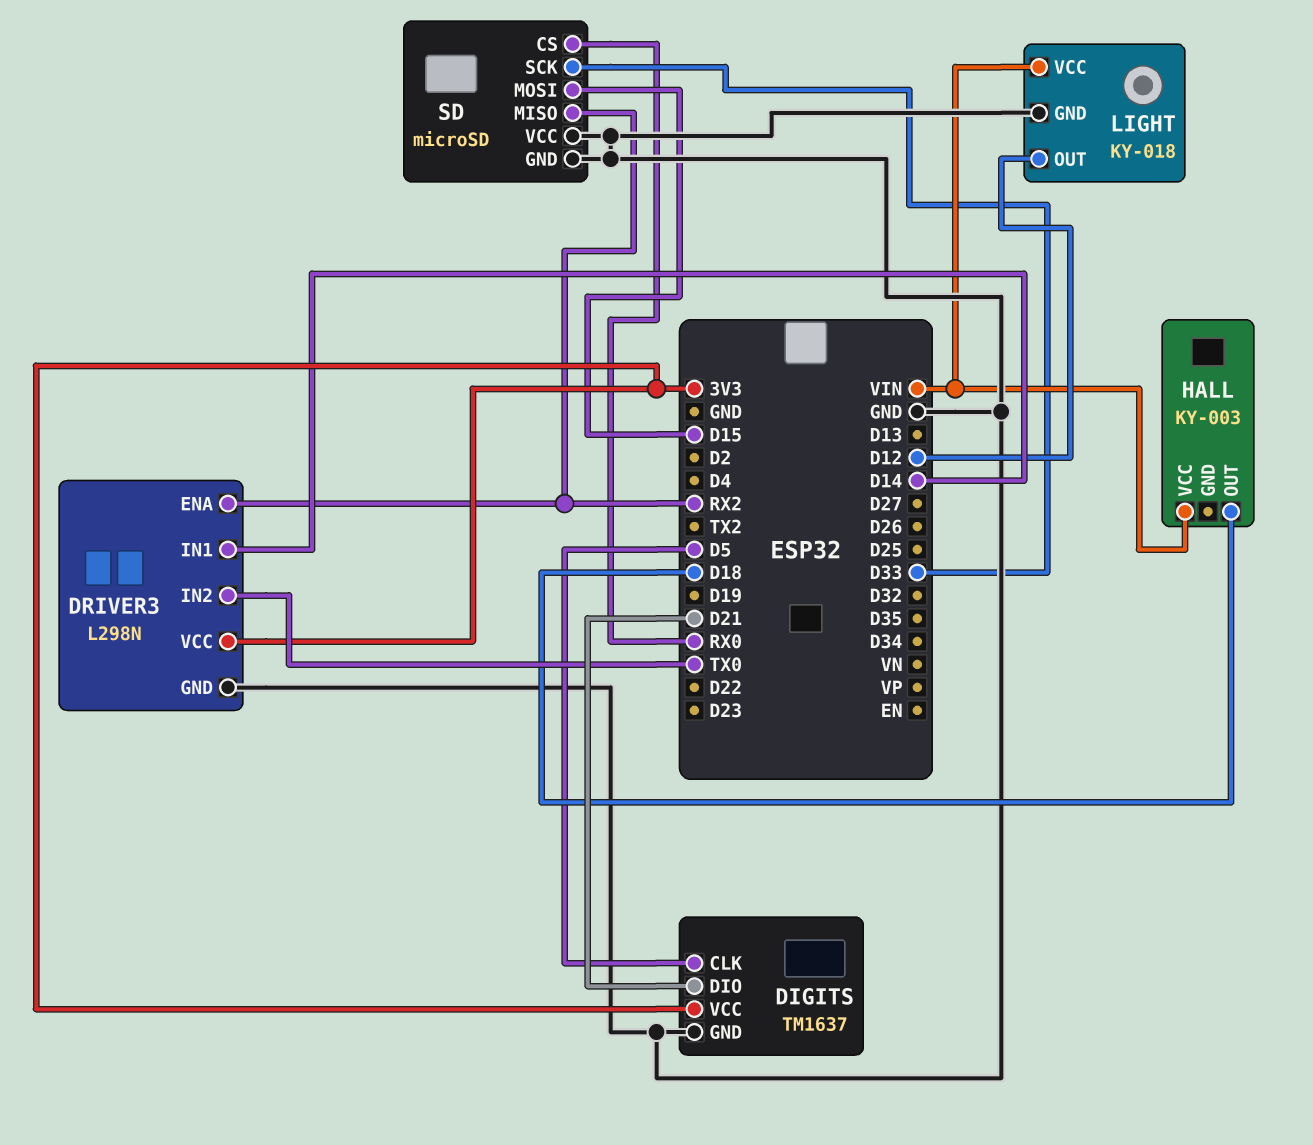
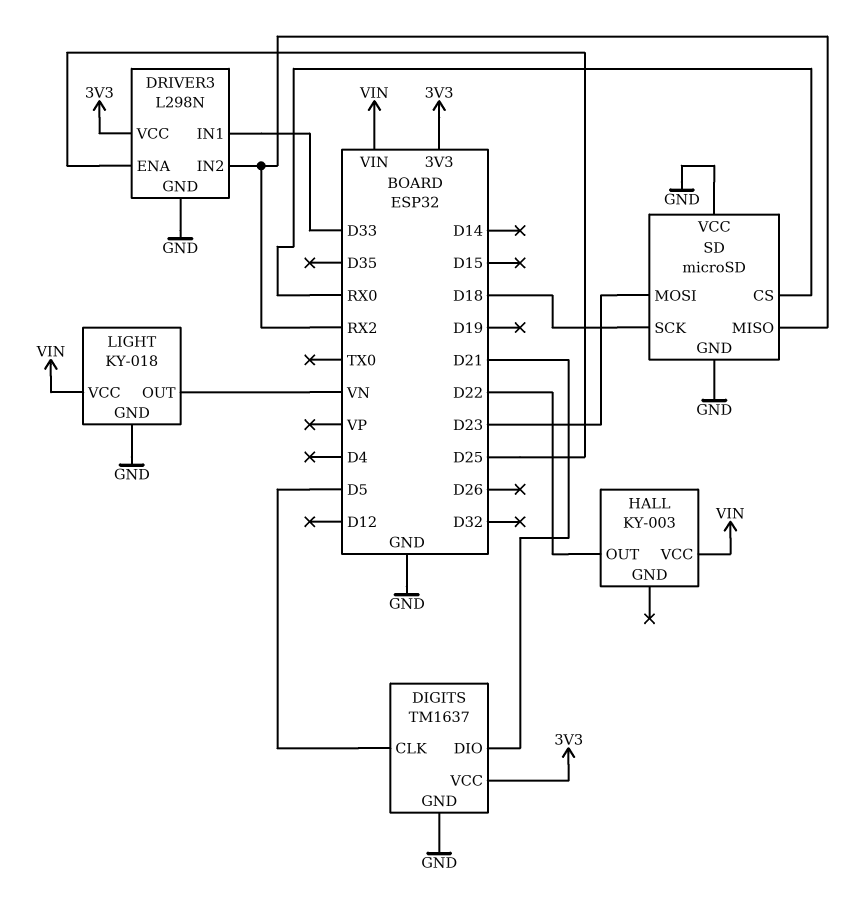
DRIVER3 pin ENA: RX2 -> D25
DRIVER3 pin IN1: D14 -> D33
DRIVER3 pin IN2: TX0 -> RX2
HALL pin OUT: D18 -> D22
LIGHT pin OUT: D12 -> VN
SD pin MOSI: D15 -> D23
SD pin SCK: D33 -> D18

